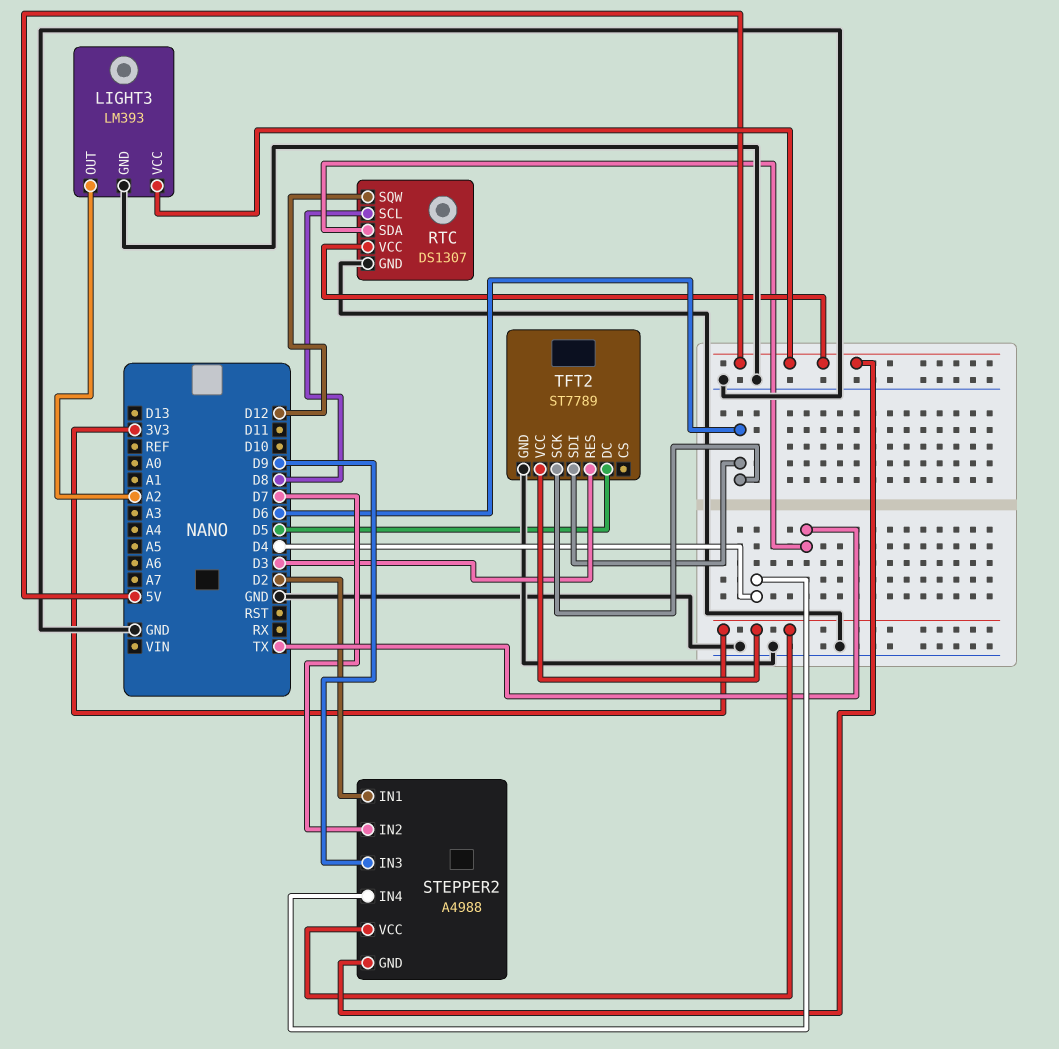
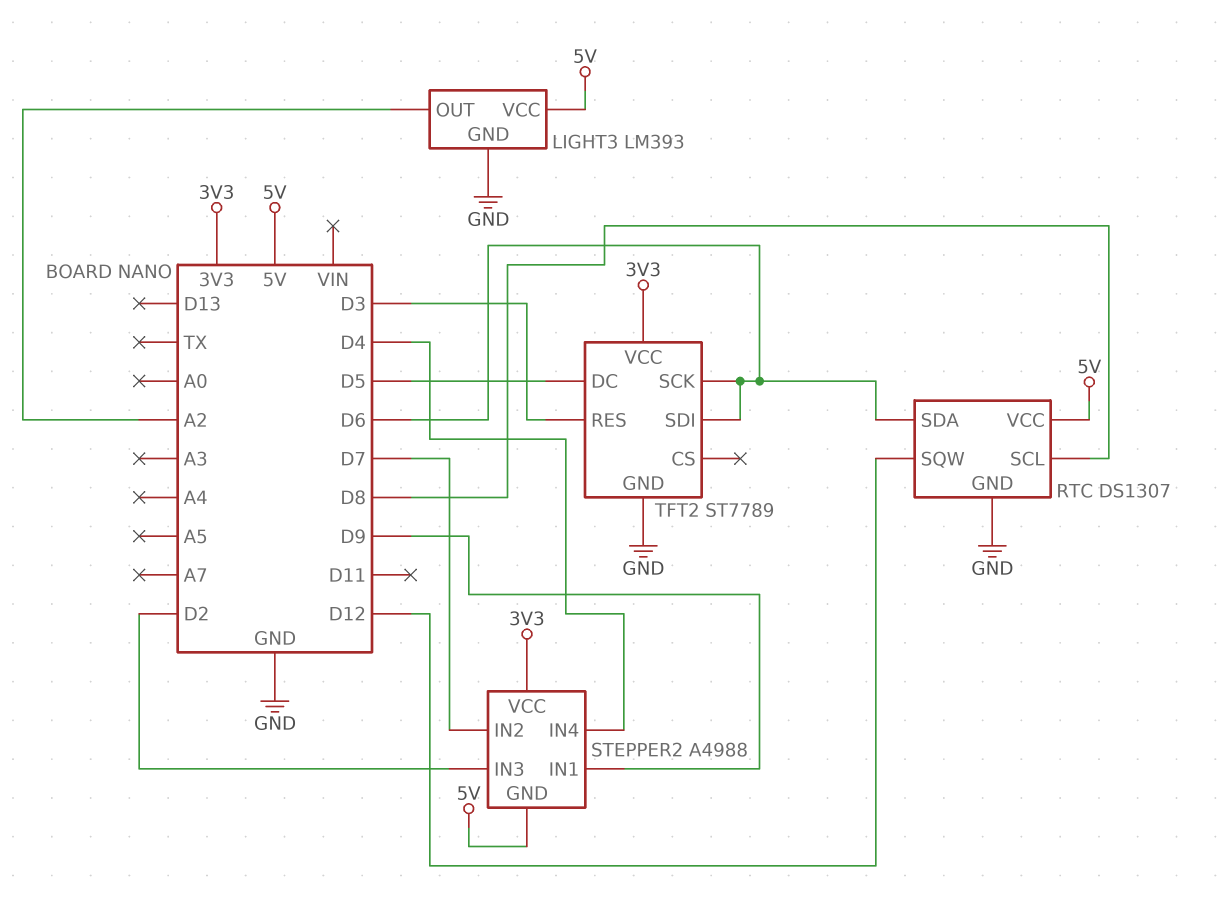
RTC pin SDA: TX -> D6
STEPPER2 pin IN1: D2 -> D9
STEPPER2 pin IN3: D9 -> D2

